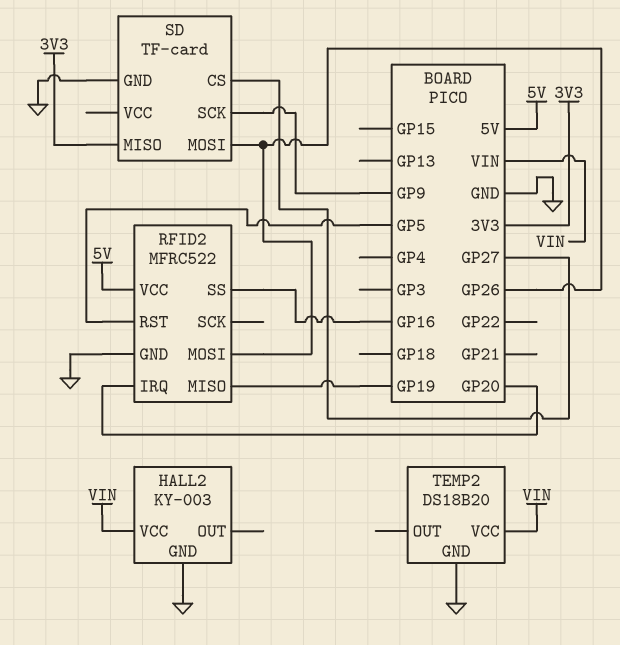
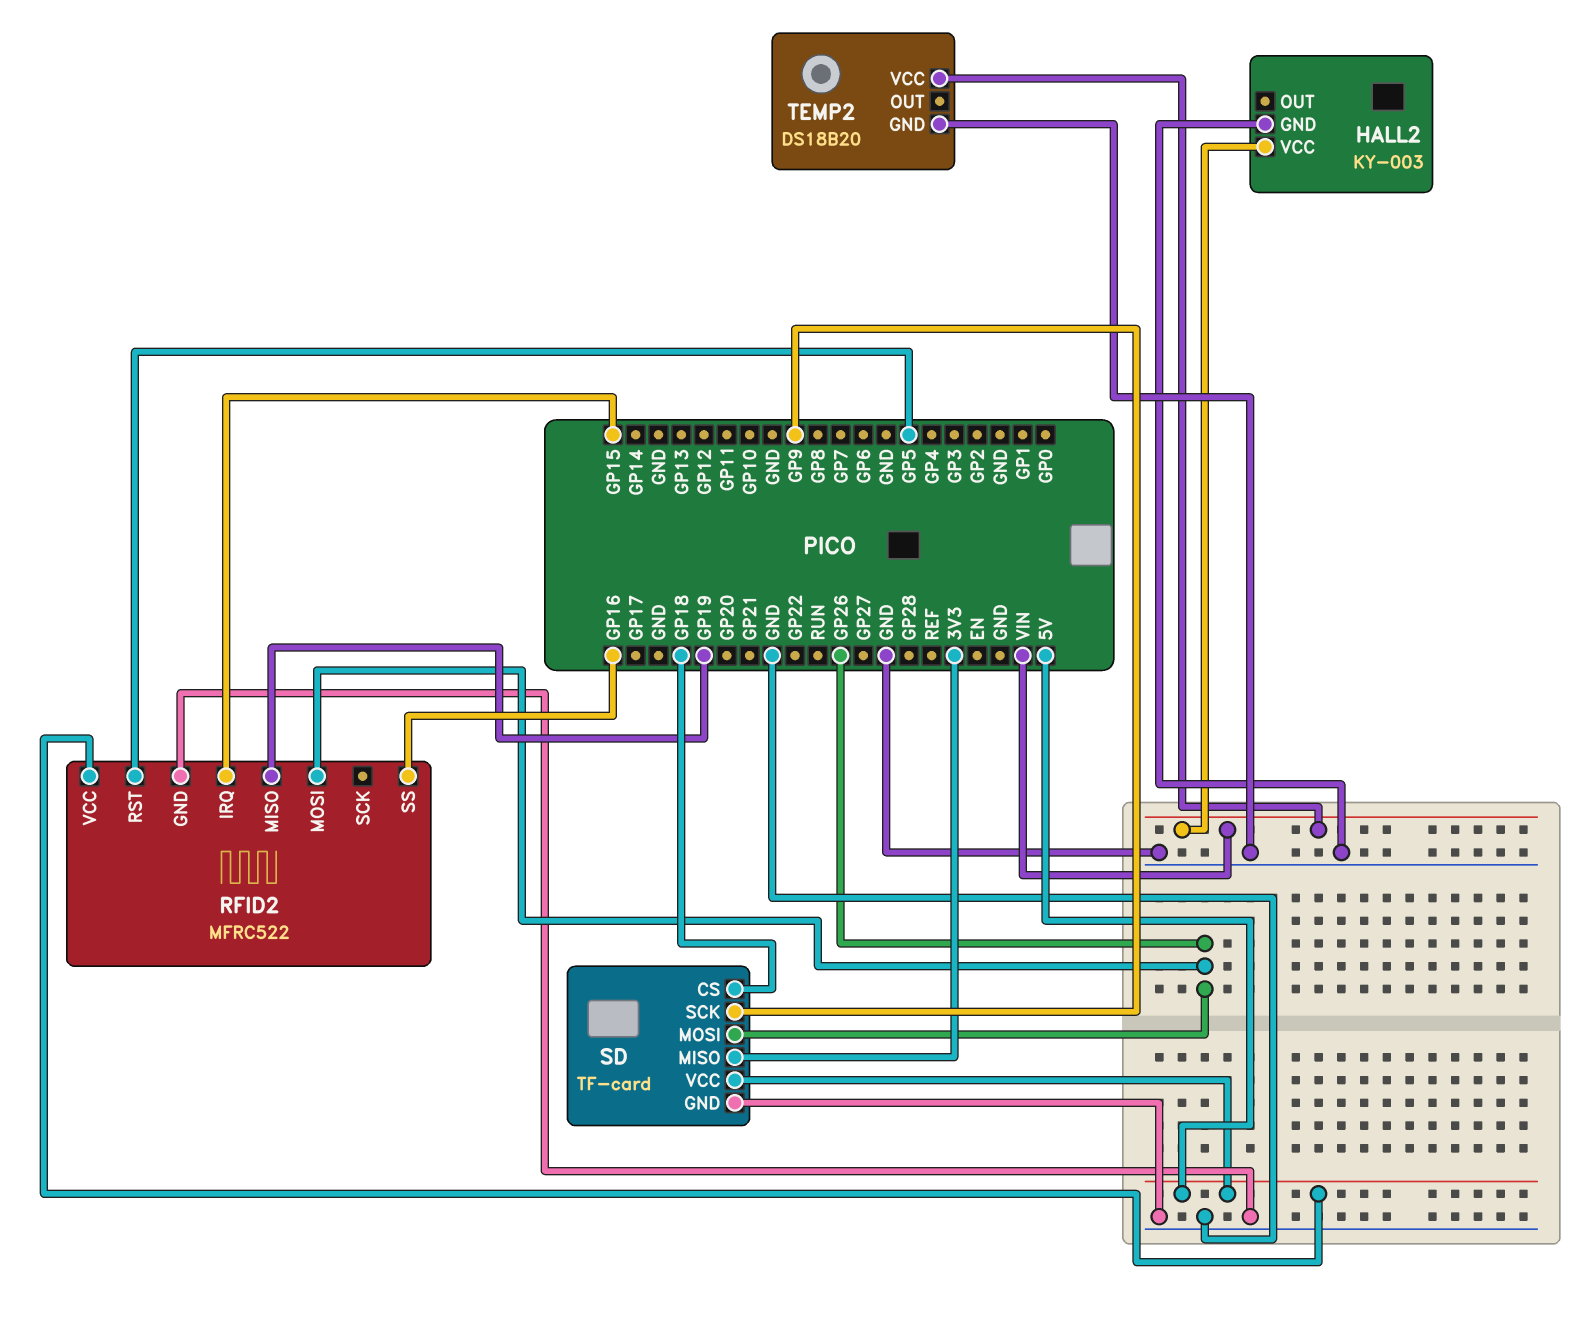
RFID2 pin IRQ: GP20 -> GP15
SD pin CS: GP27 -> GP18
SD pin VCC: none -> 5V

